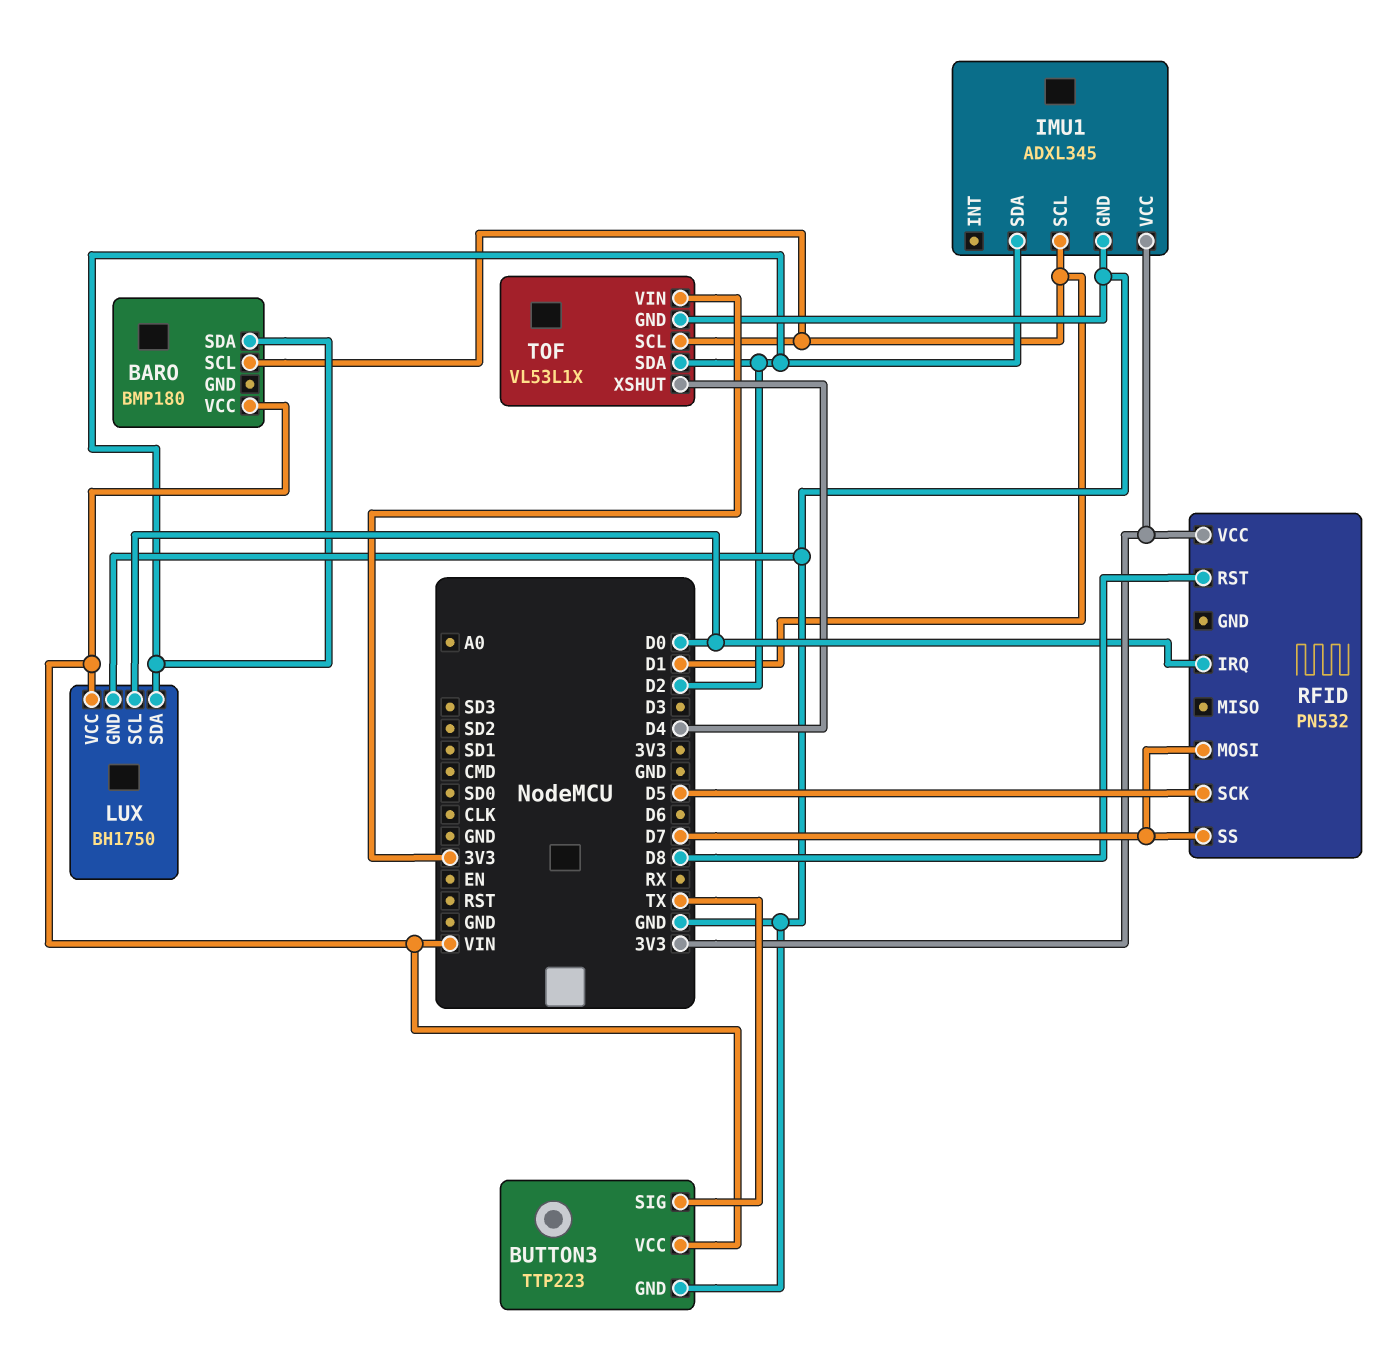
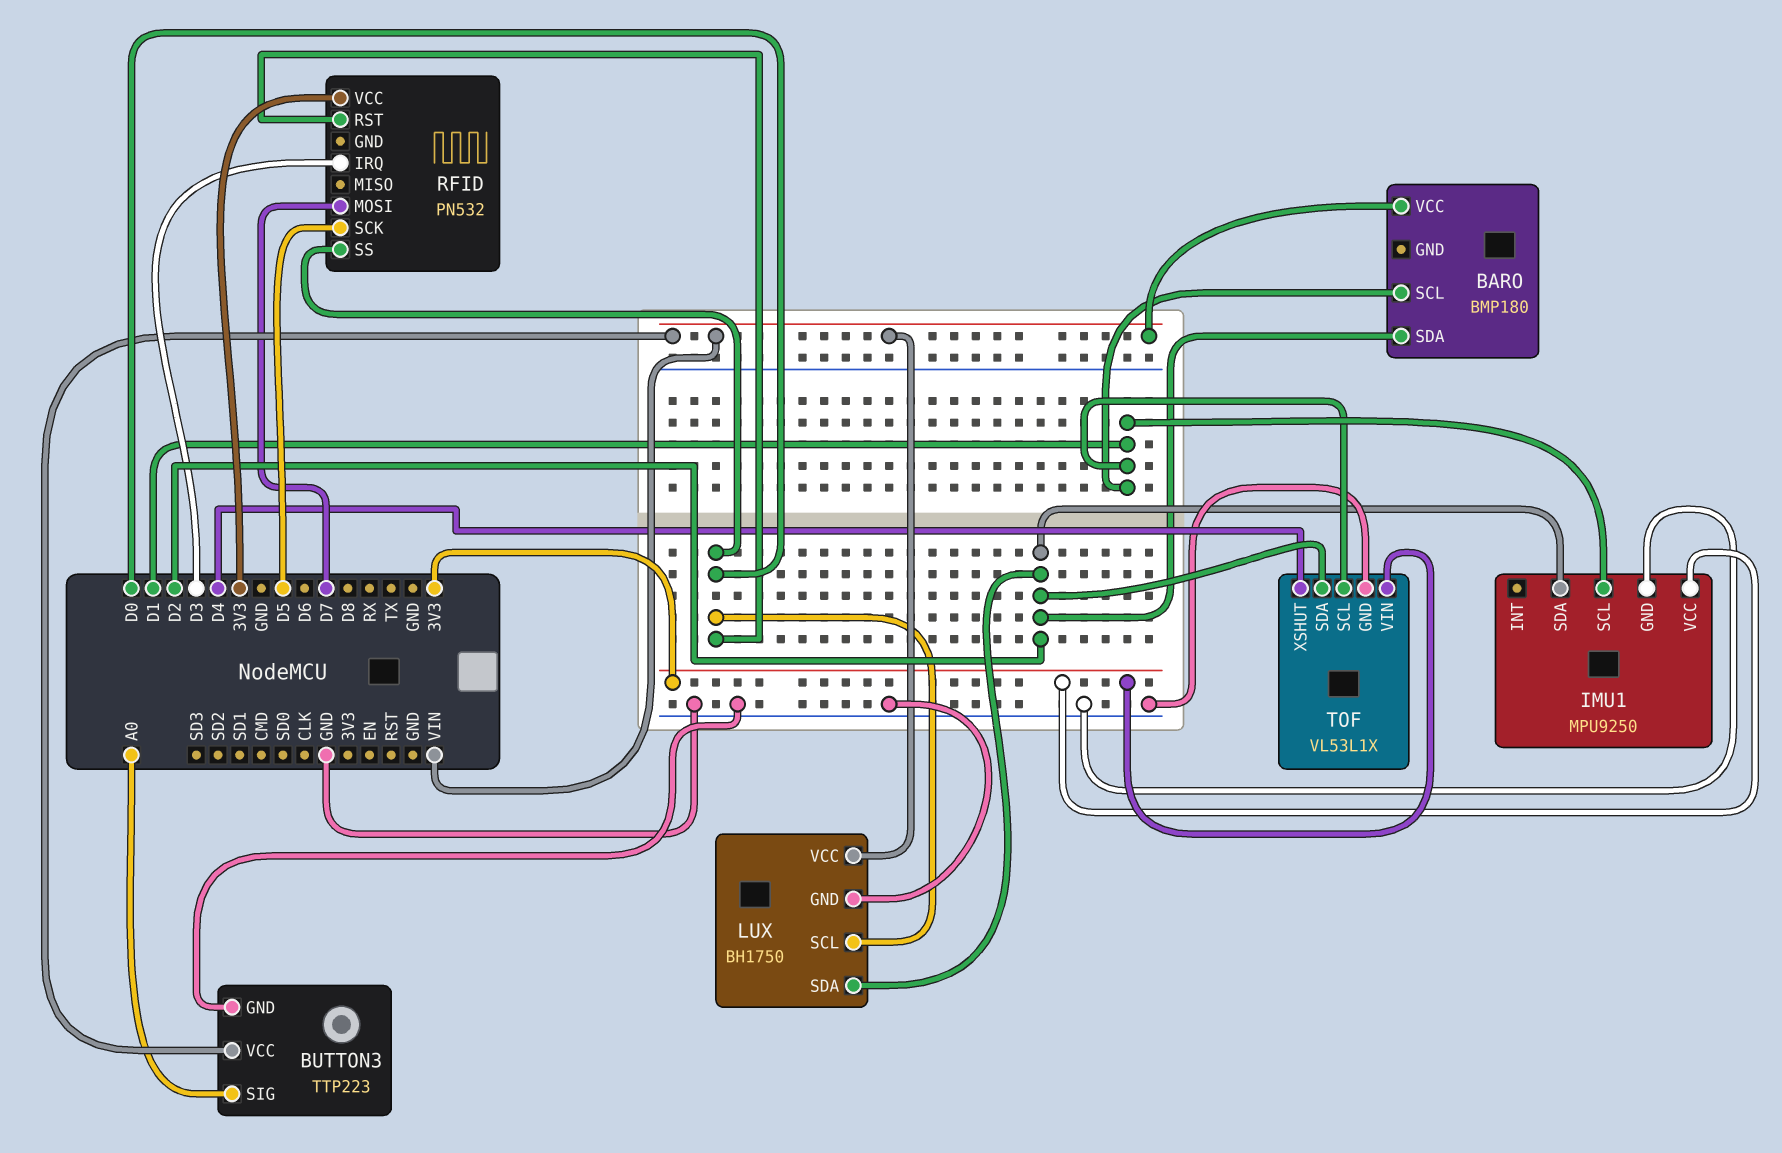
BUTTON3 pin SIG: TX -> A0
IMU1: ADXL345 -> MPU9250
RFID pin IRQ: D0 -> D3
RFID pin RST: D8 -> D0
RFID pin SS: D7 -> D0

